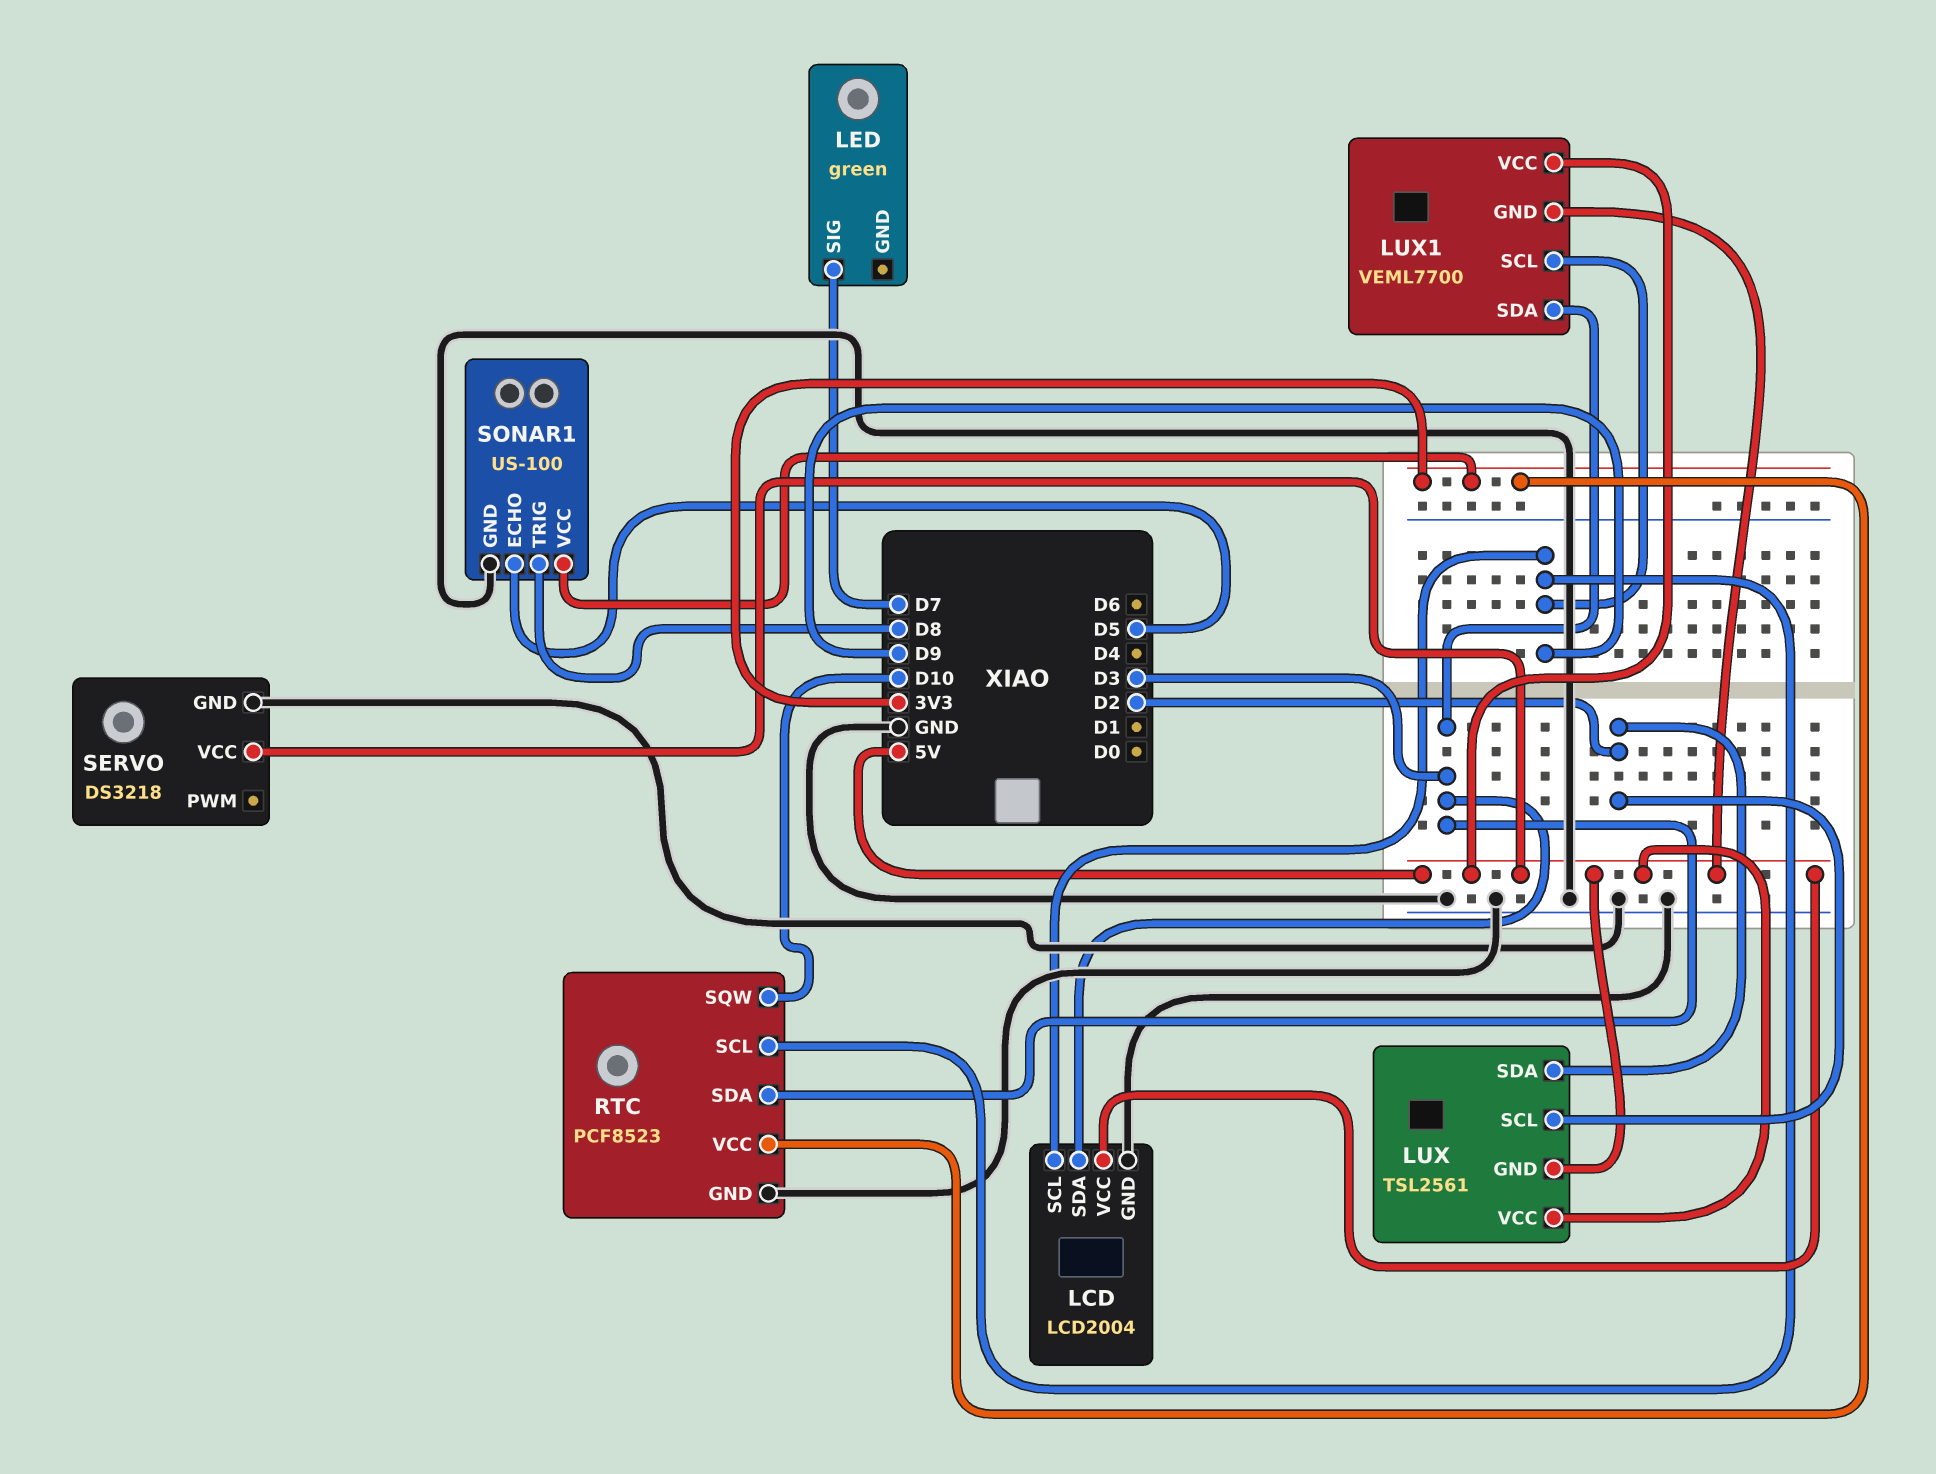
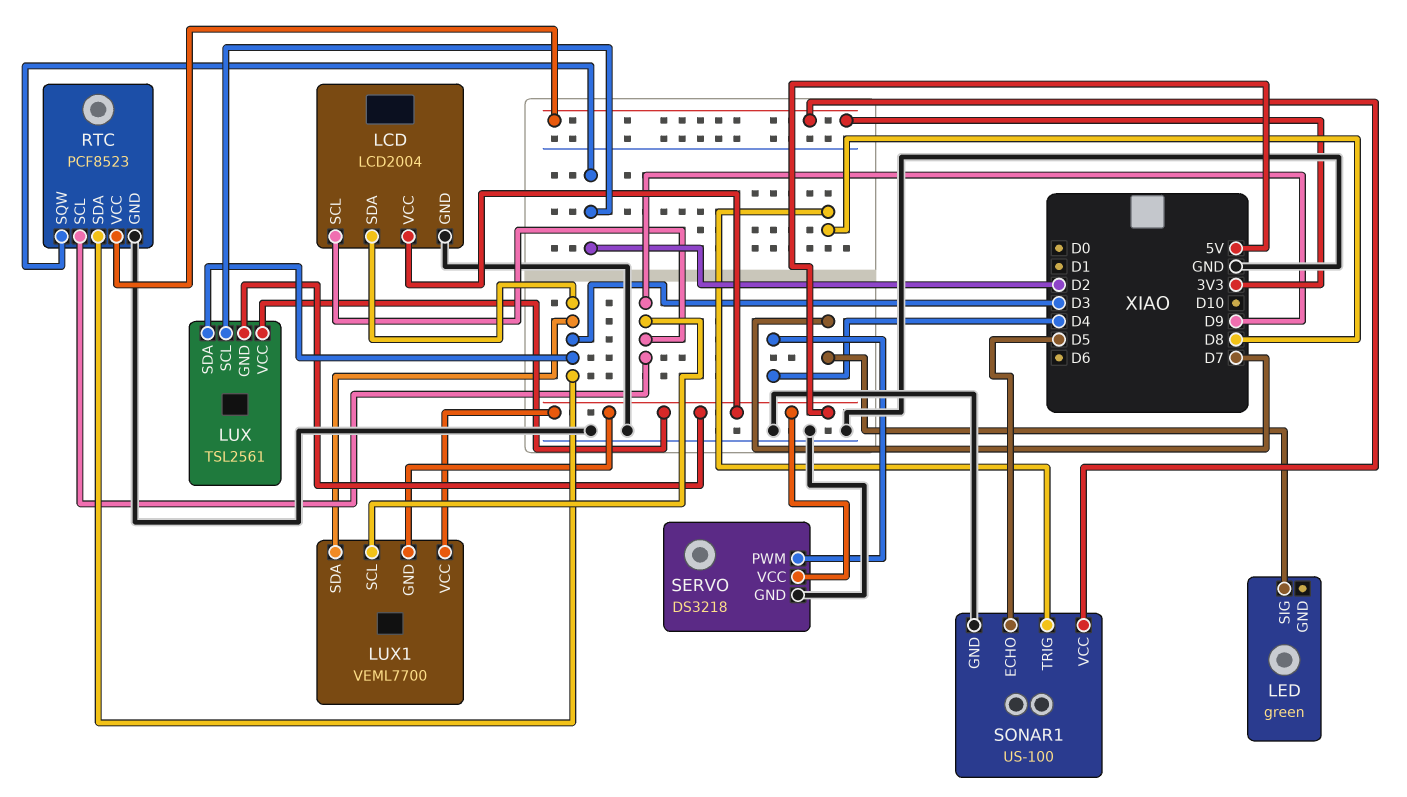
LUX pin SDA: D2 -> D3
RTC pin SQW: D10 -> D2
SERVO pin PWM: none -> D4

